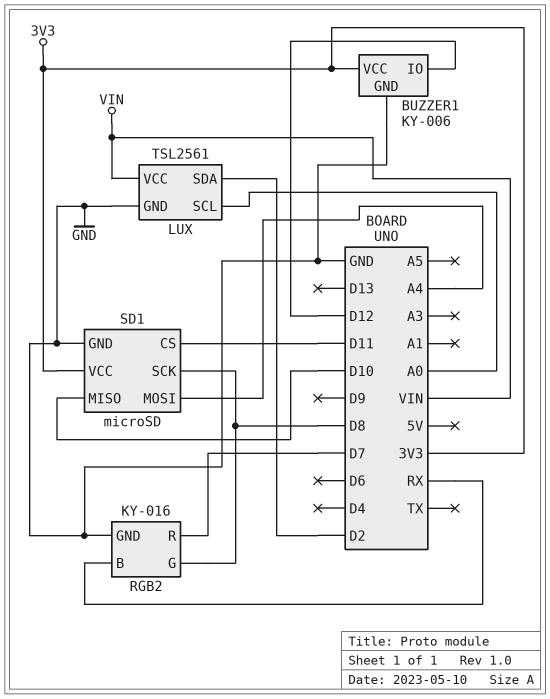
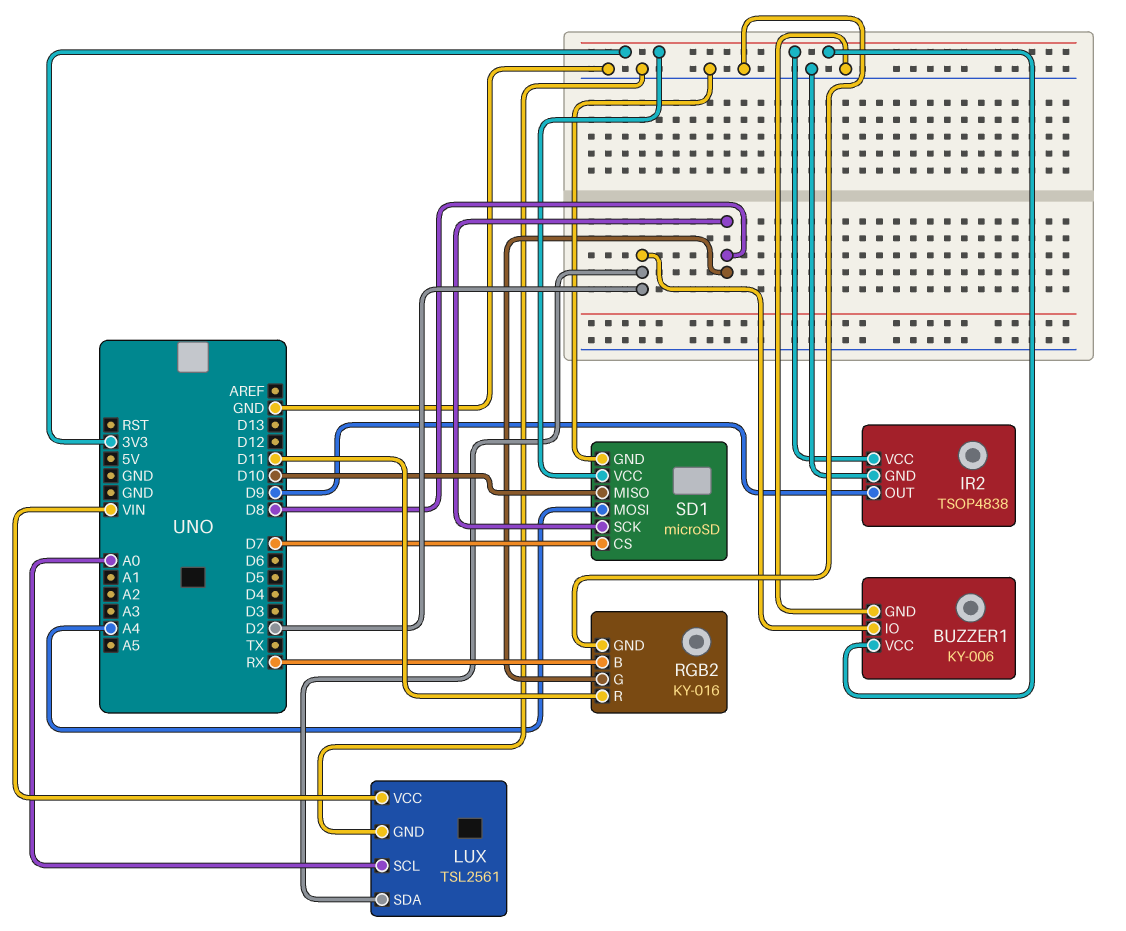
BUZZER1 pin IO: D12 -> D2
IR2: none -> TSOP4838
IR2 pin GND: none -> GND
IR2 pin OUT: none -> D9
IR2 pin VCC: none -> 3V3
RGB2 pin R: D7 -> D11
SD1 pin CS: D11 -> D7

